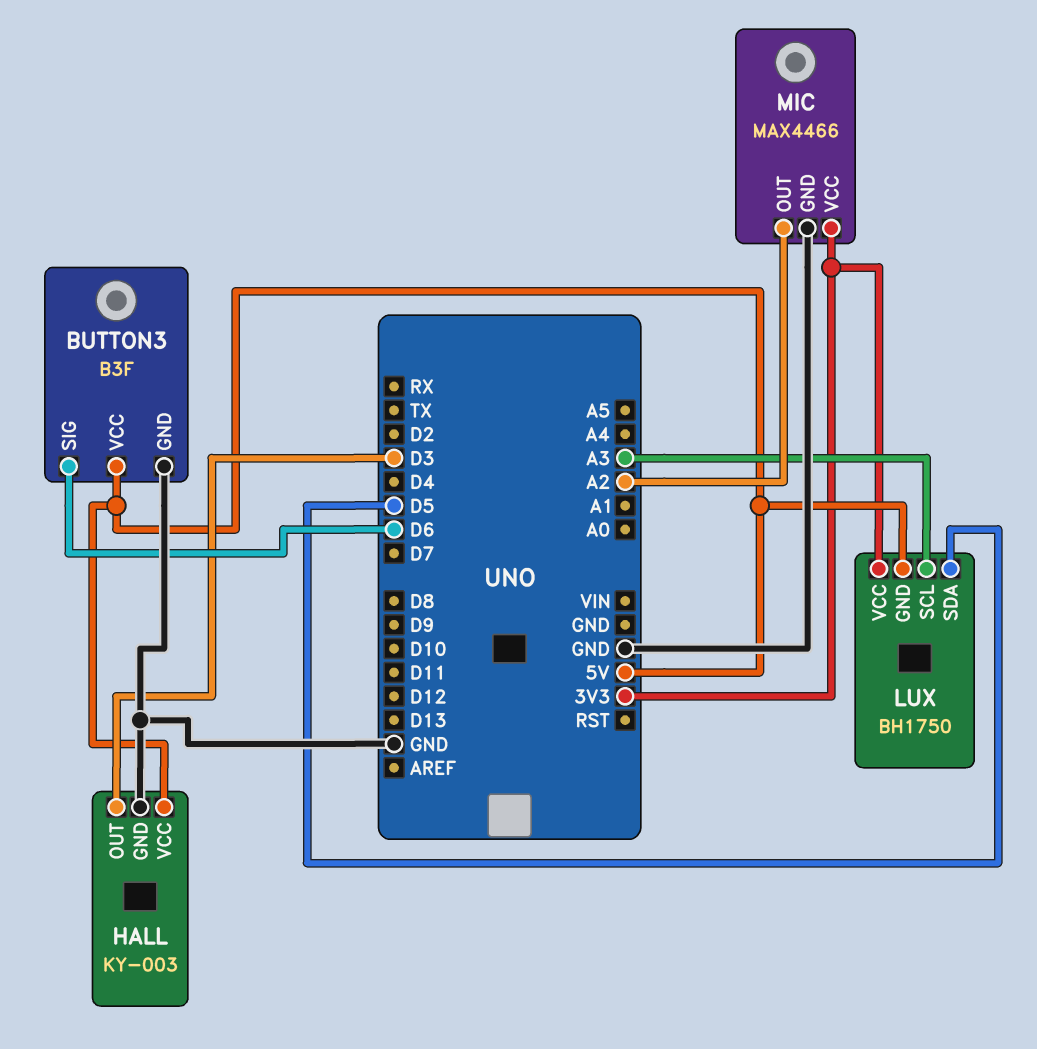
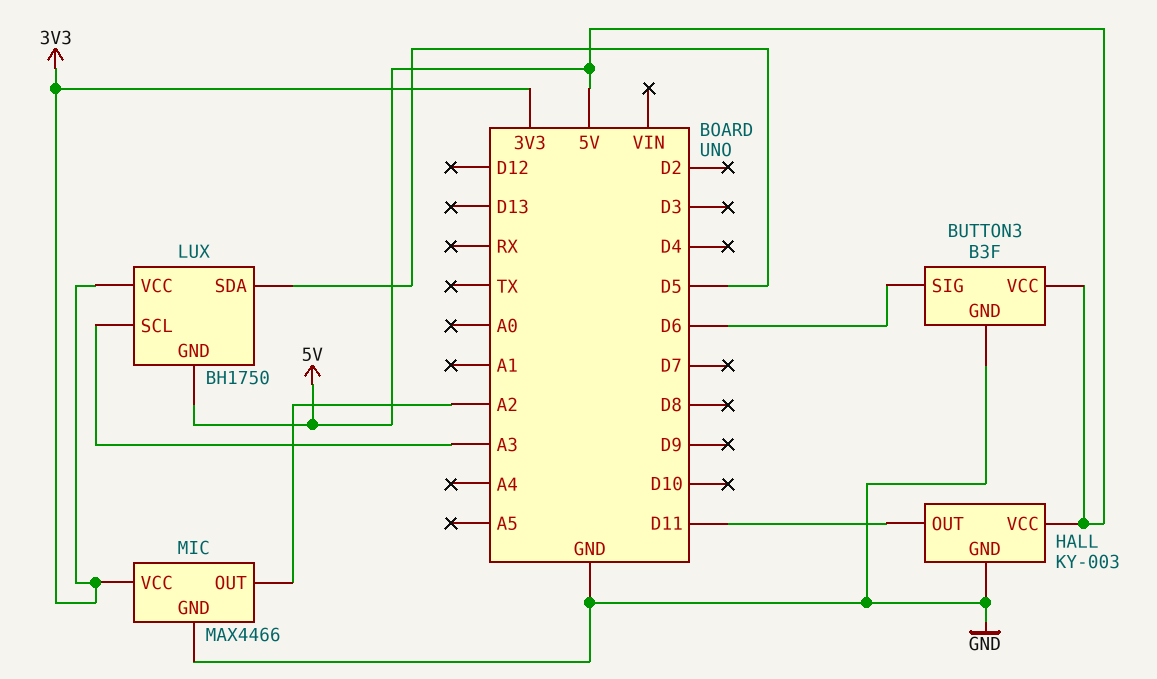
HALL pin OUT: D3 -> D11

